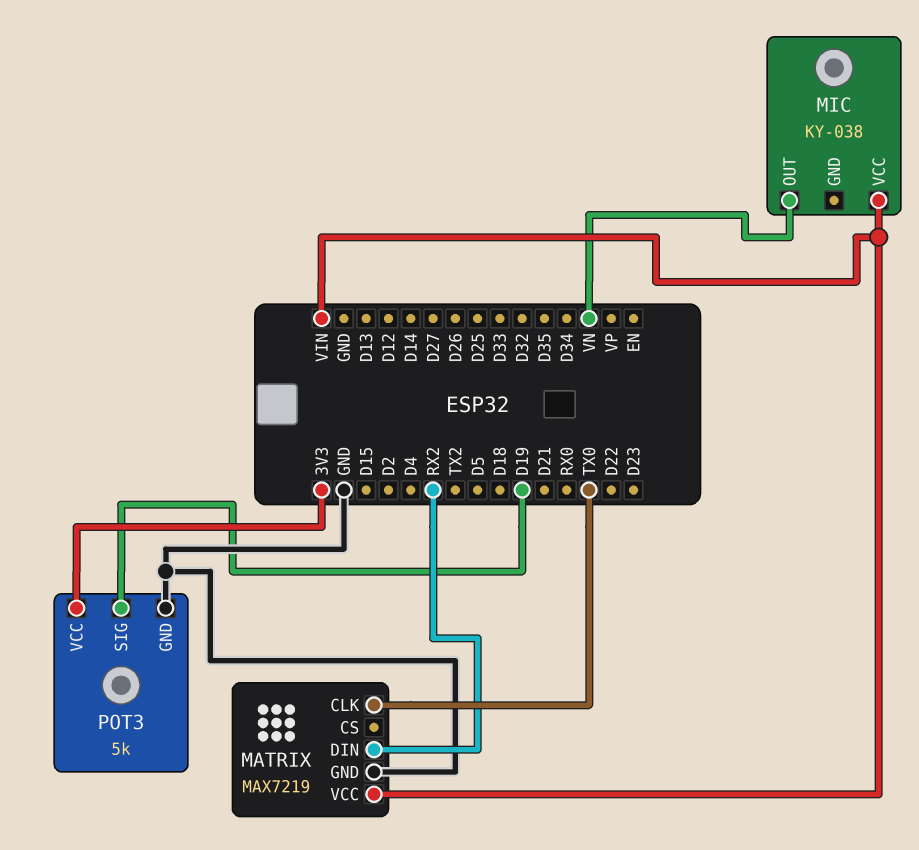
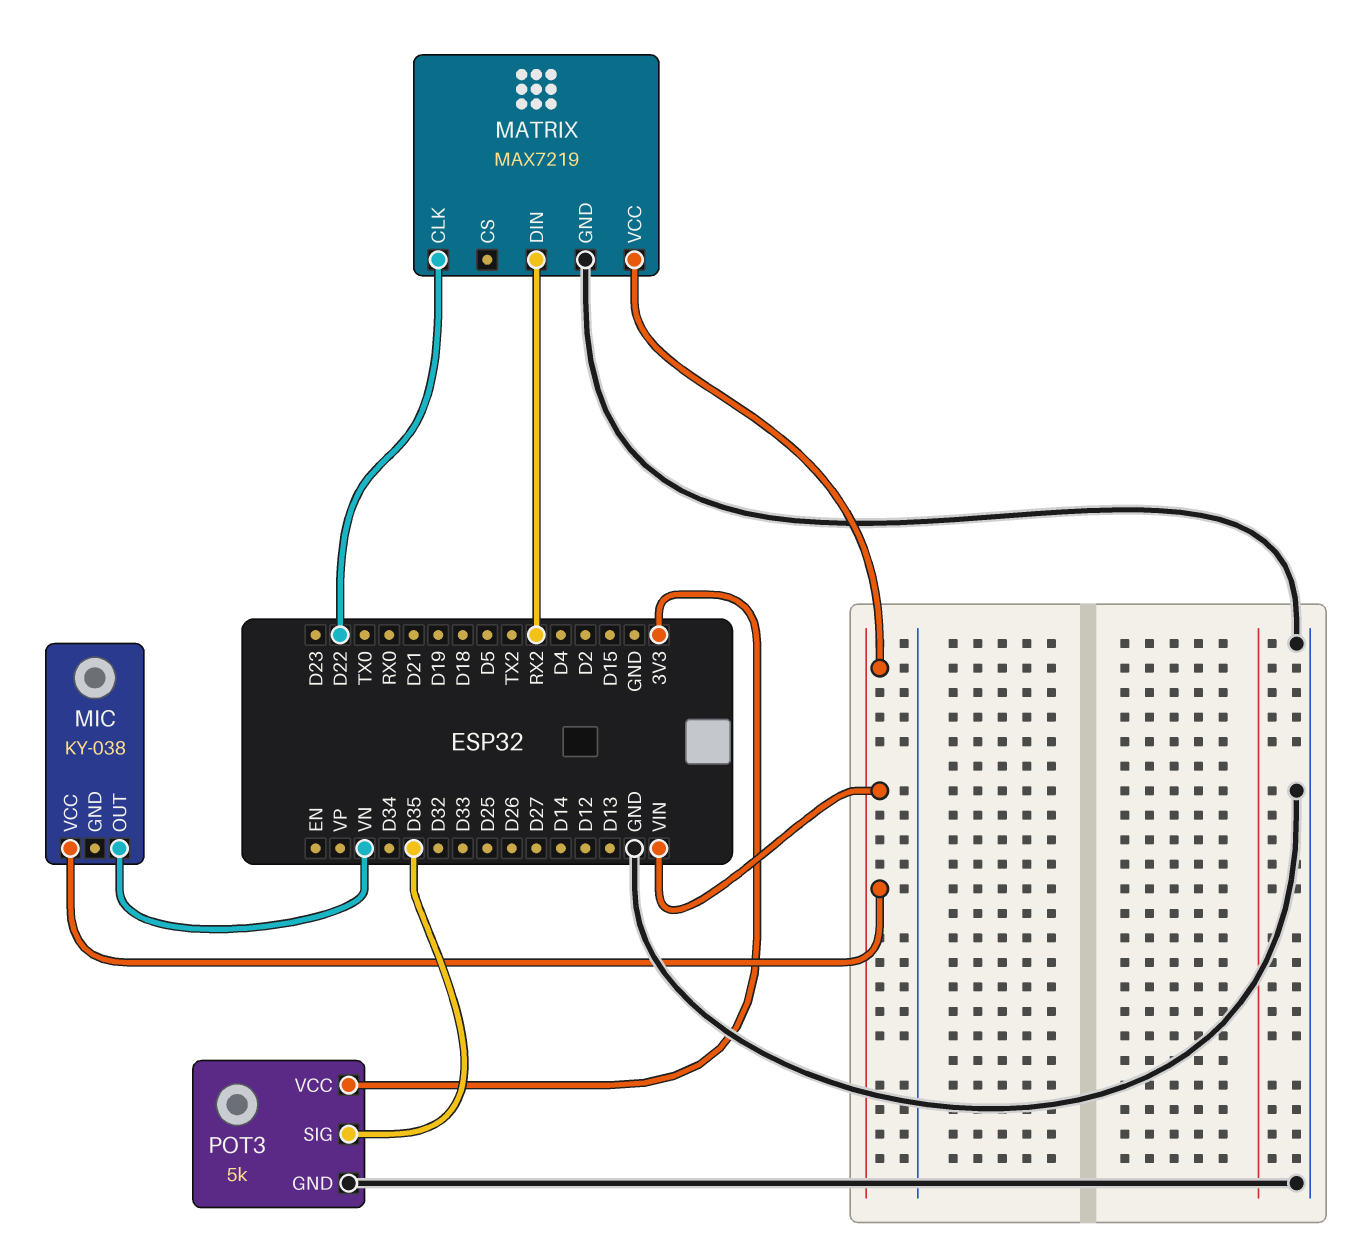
MATRIX pin CLK: TX0 -> D22
POT3 pin SIG: D19 -> D35

